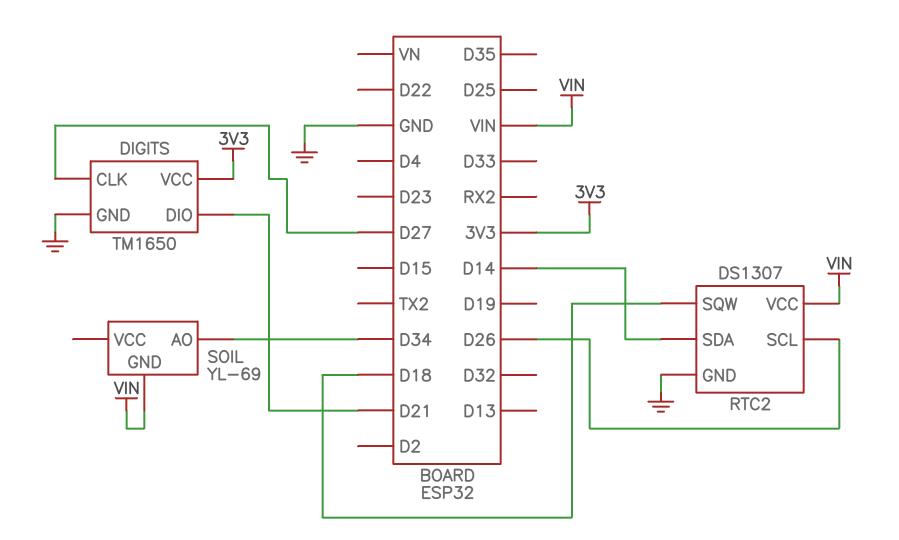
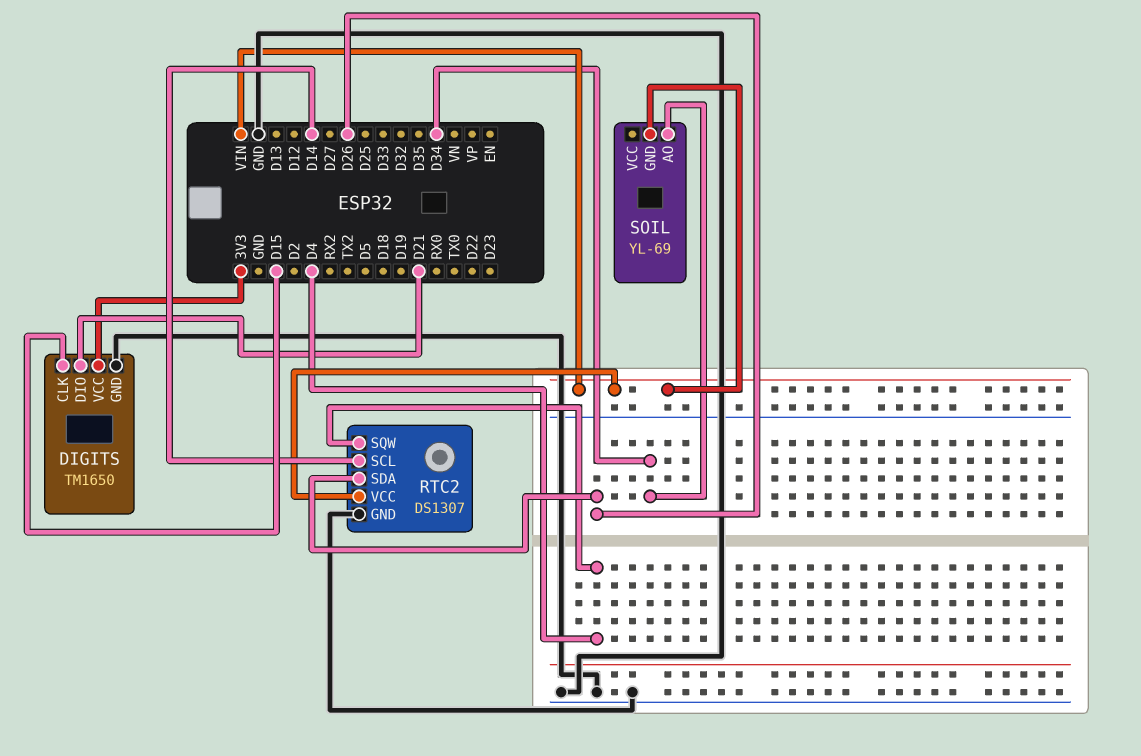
DIGITS pin CLK: D27 -> D15
RTC2 pin SCL: D26 -> D14
RTC2 pin SDA: D14 -> D26
RTC2 pin SQW: D18 -> D4

